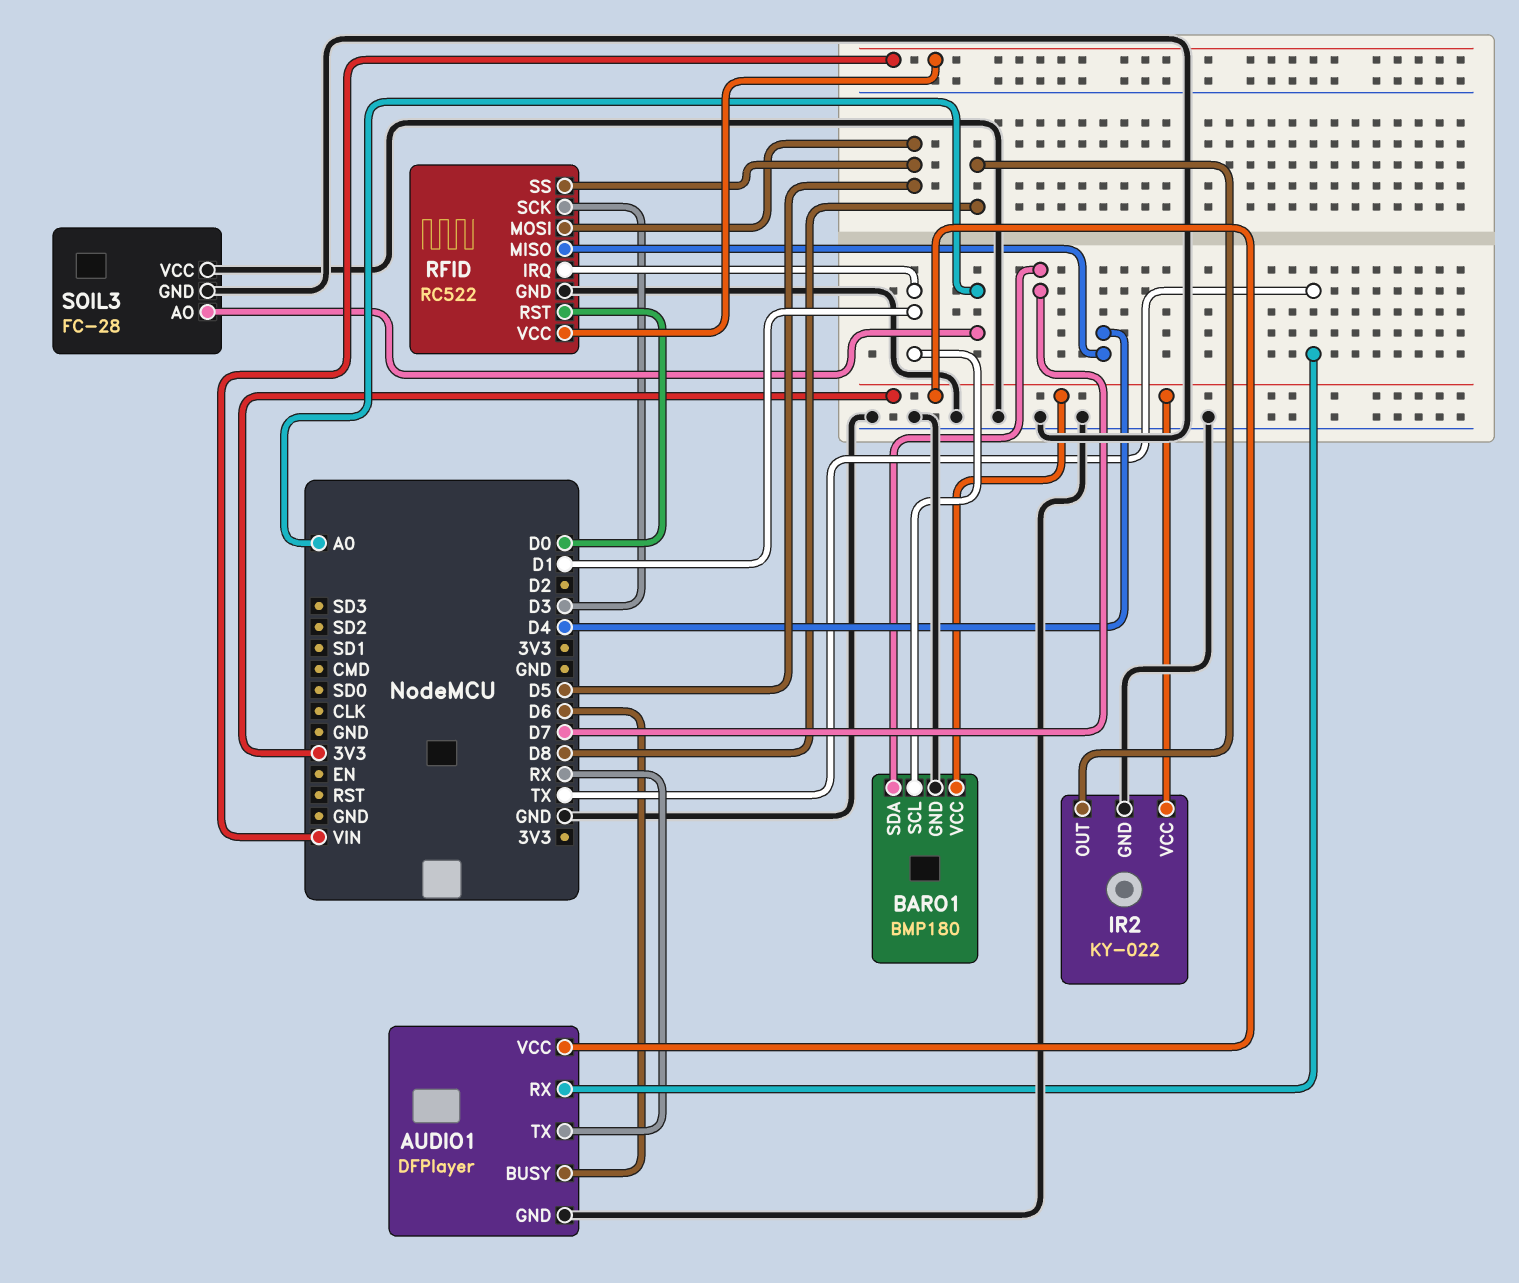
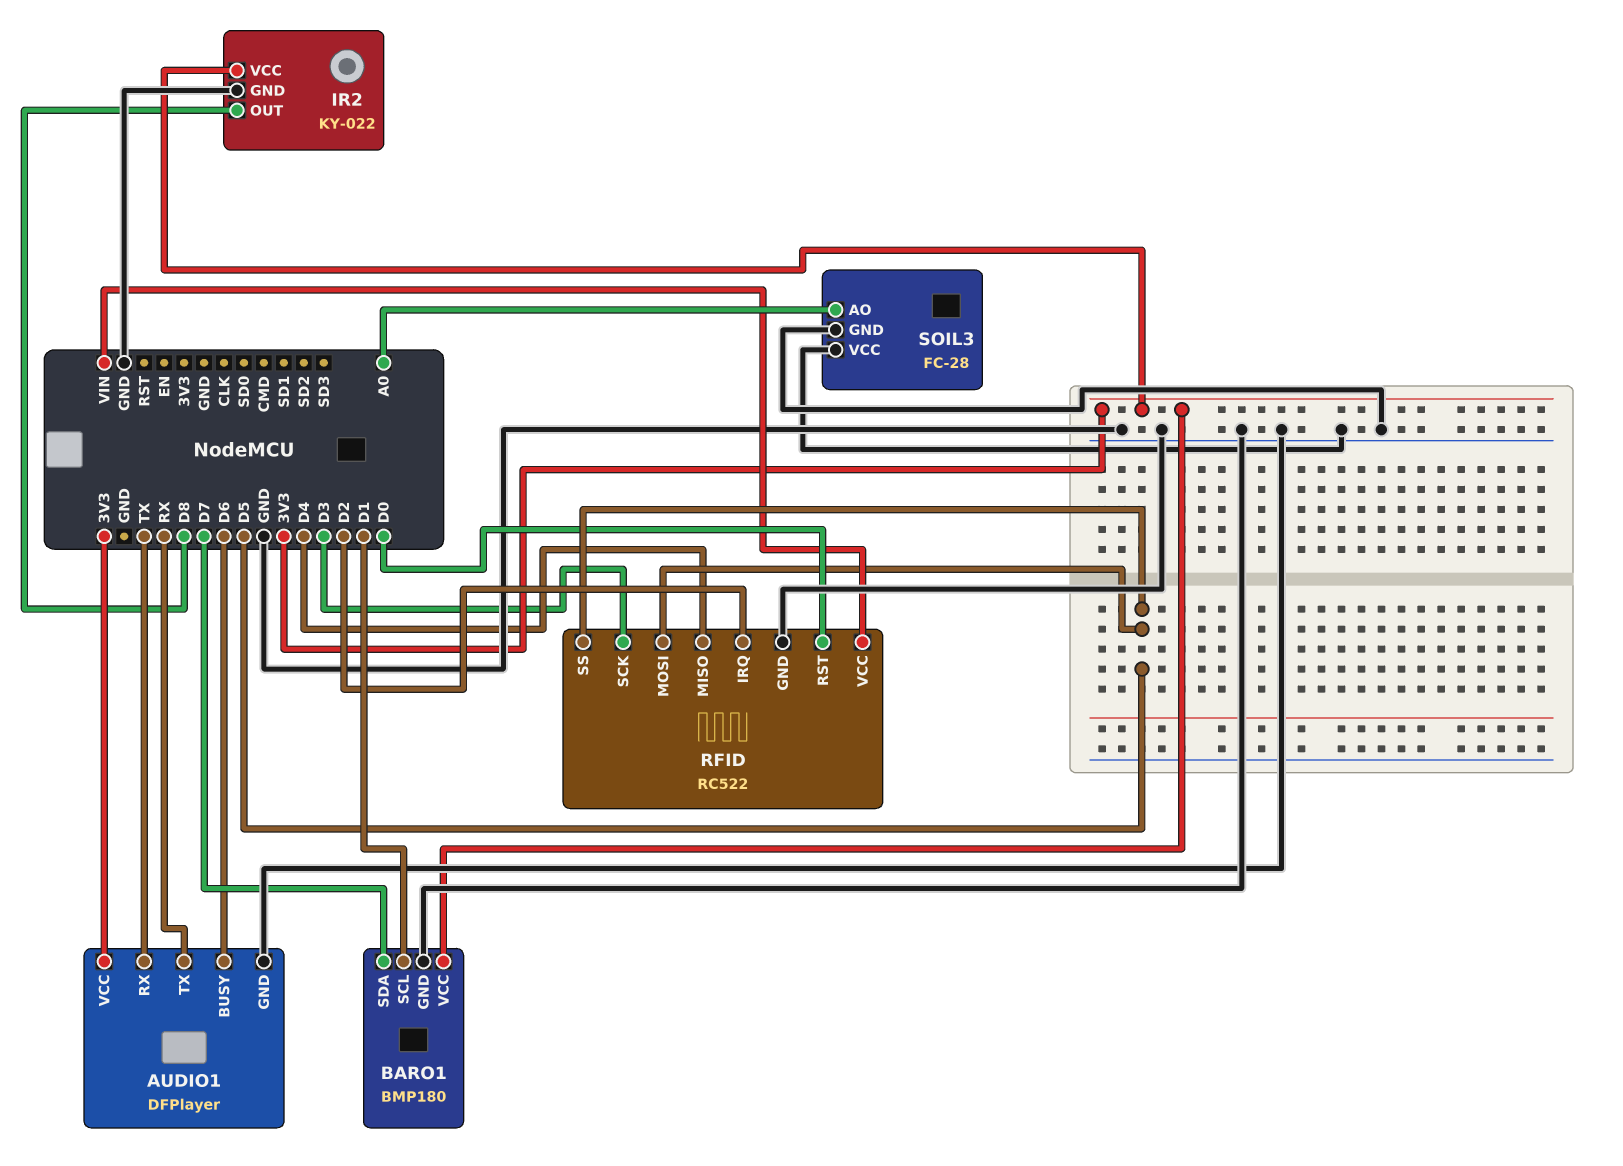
RFID pin IRQ: D1 -> D2

